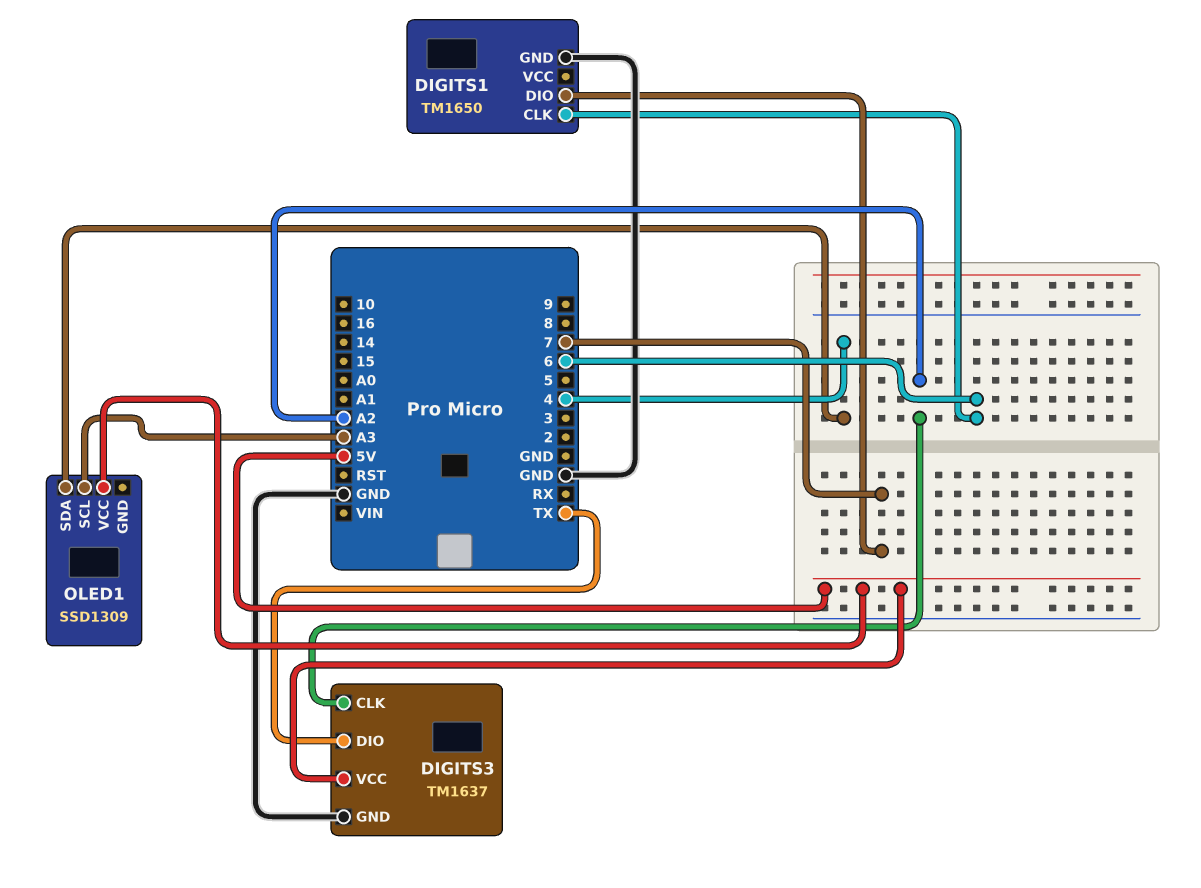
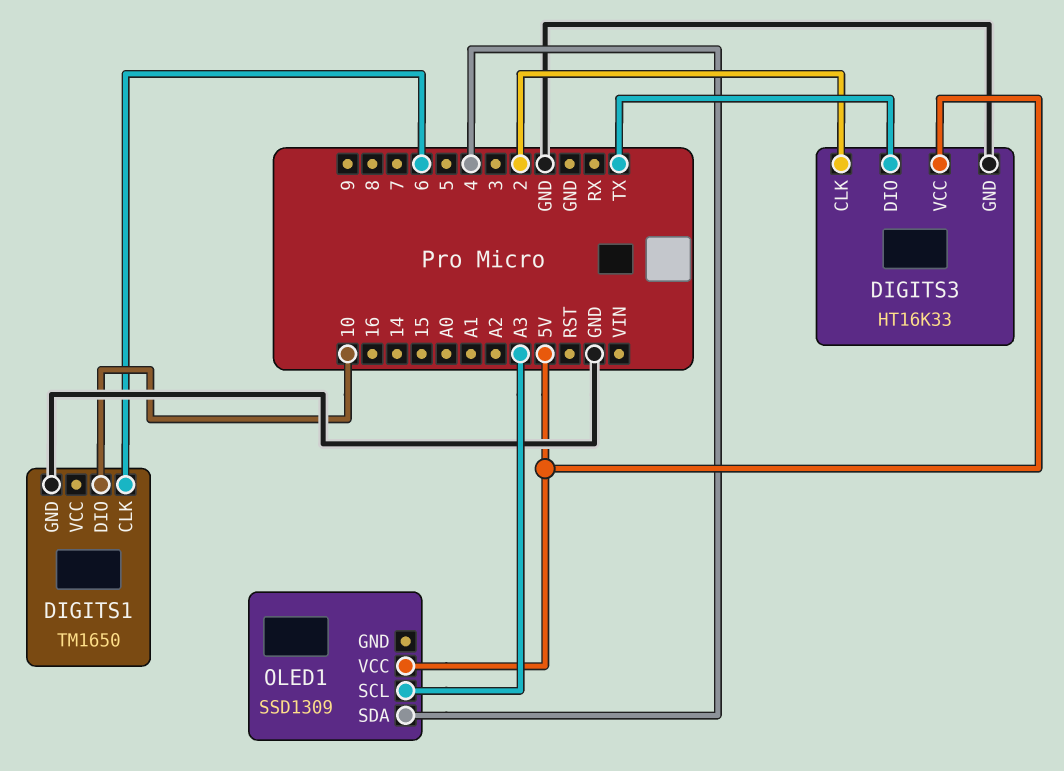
DIGITS1 pin DIO: 7 -> 10
DIGITS3: TM1637 -> HT16K33
DIGITS3 pin CLK: A2 -> 2

